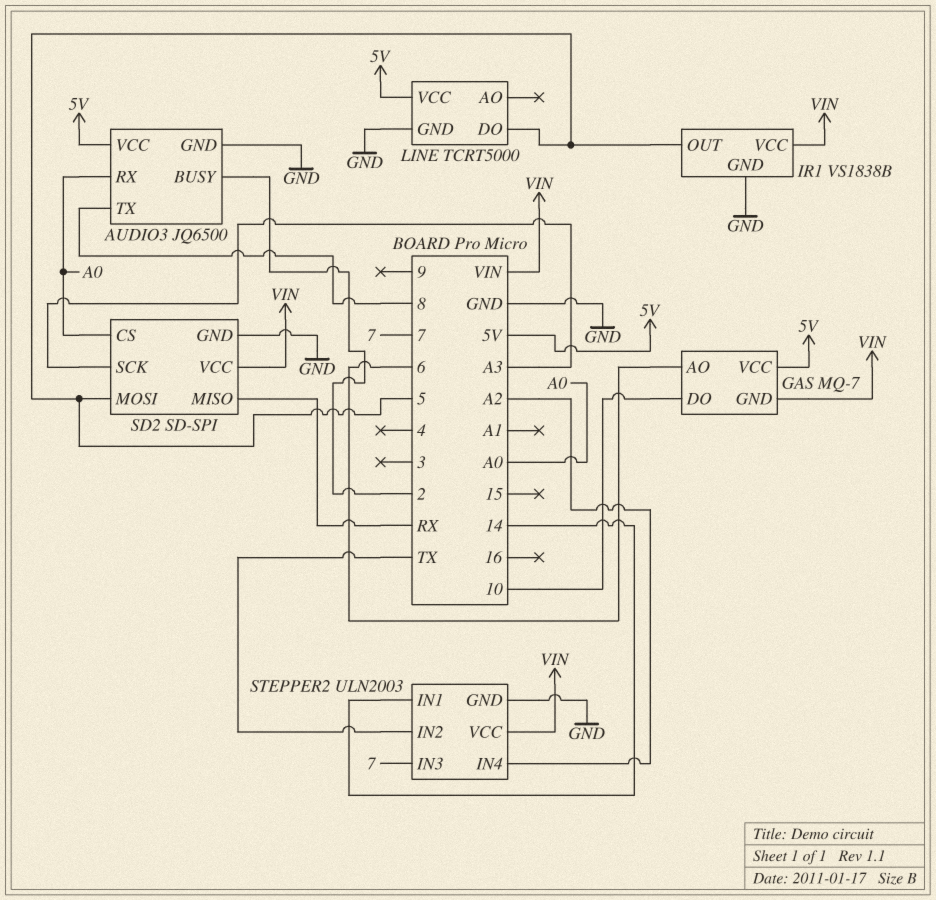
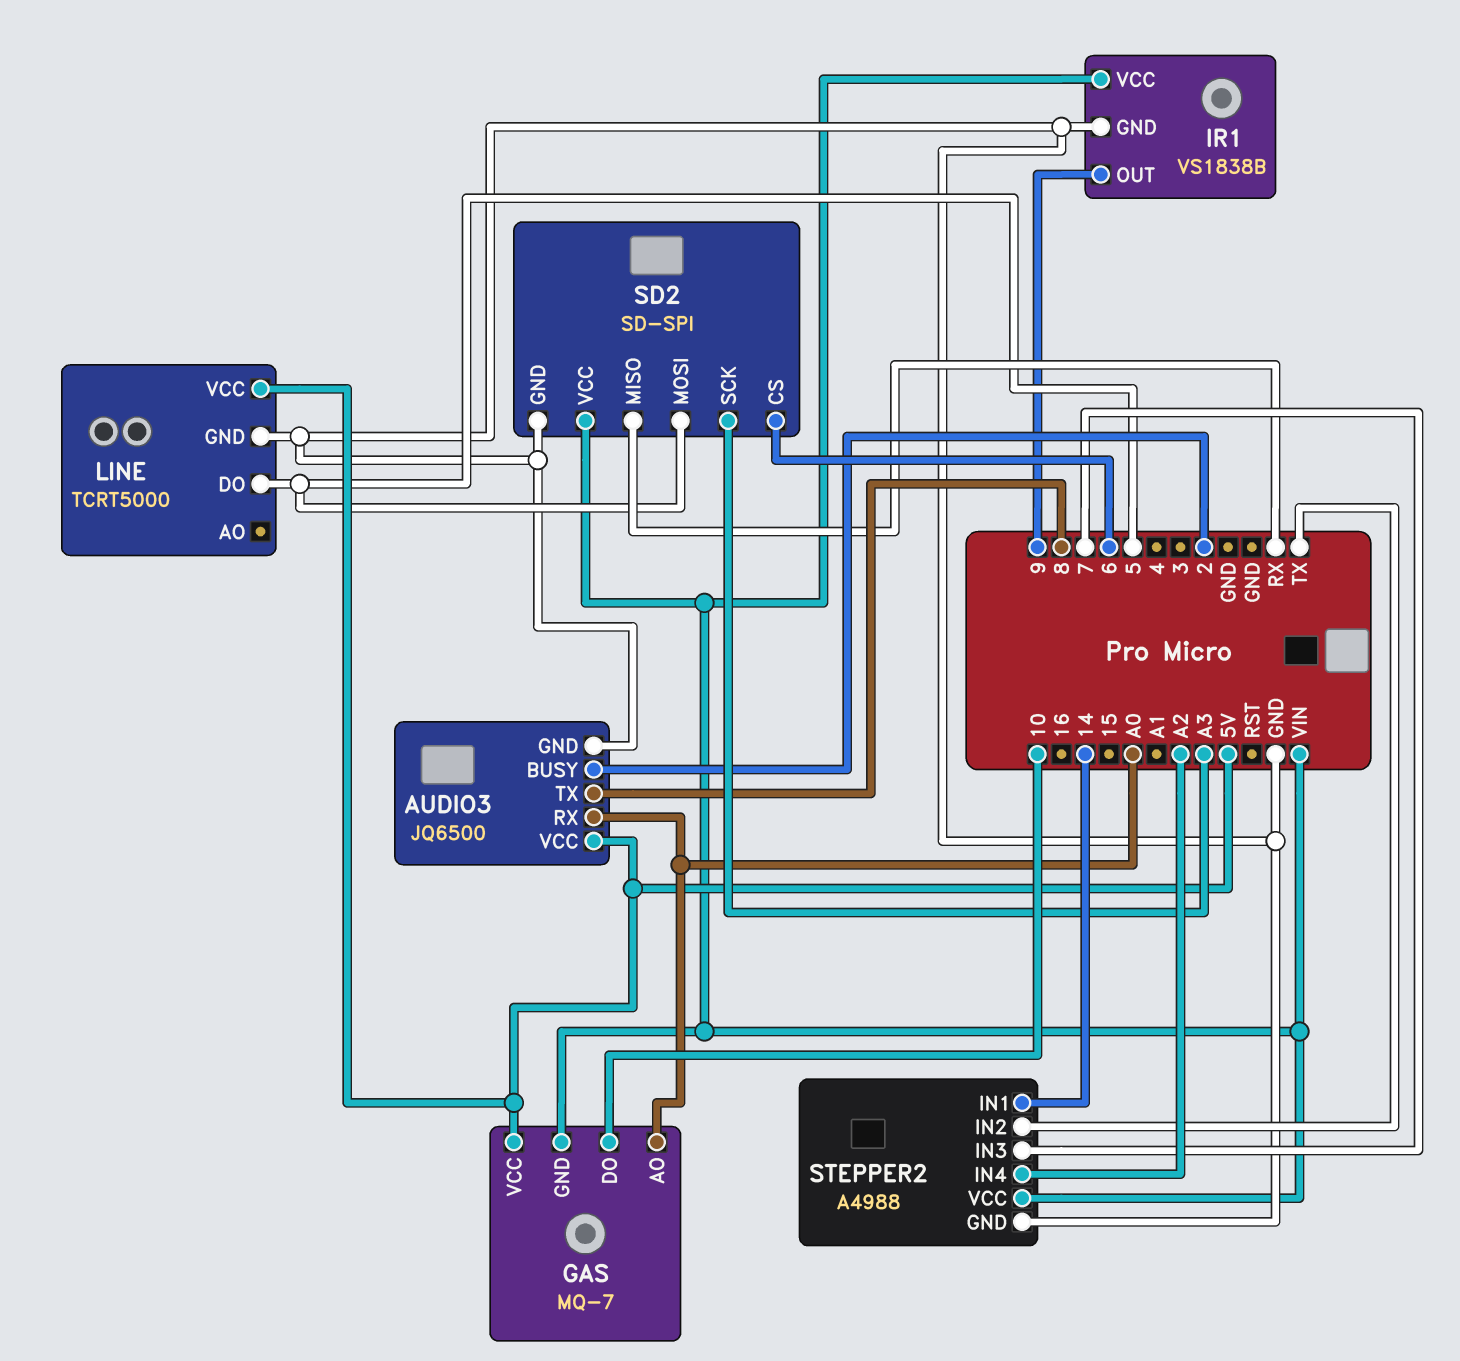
GAS pin AO: 6 -> A0
IR1 pin OUT: 5 -> 9
SD2 pin CS: A0 -> 6
STEPPER2: ULN2003 -> A4988

